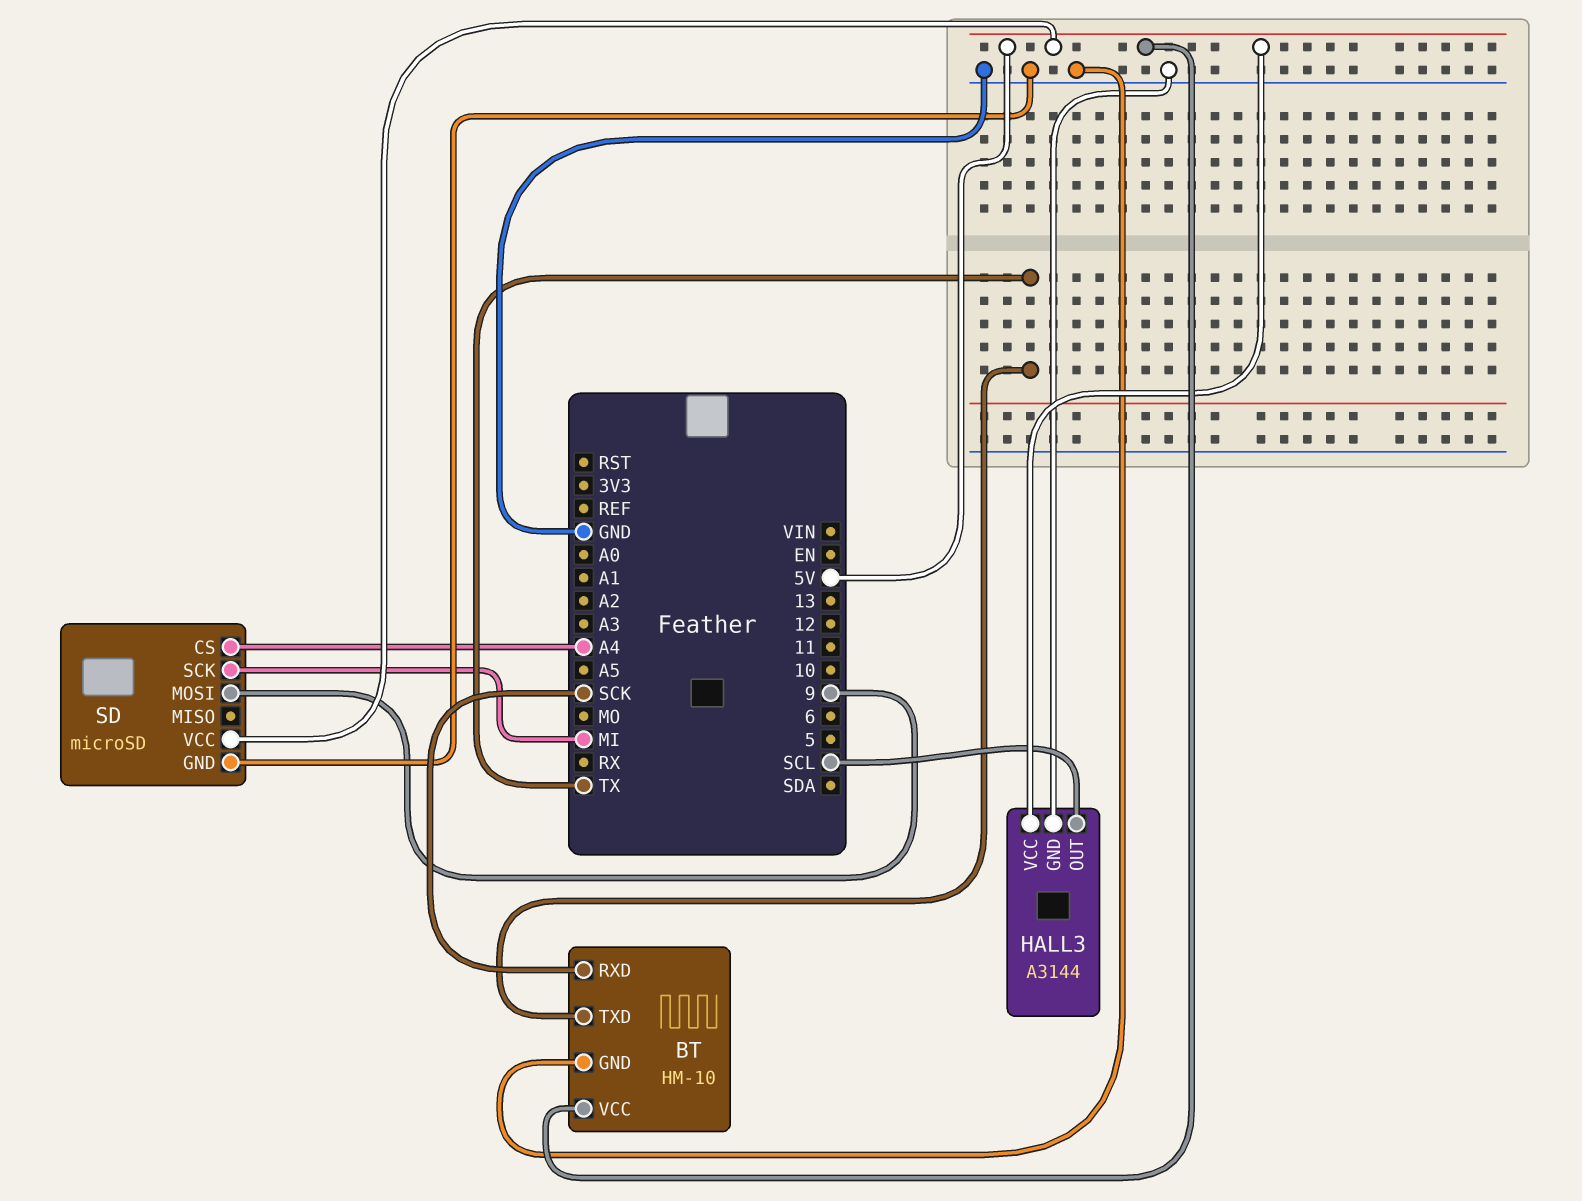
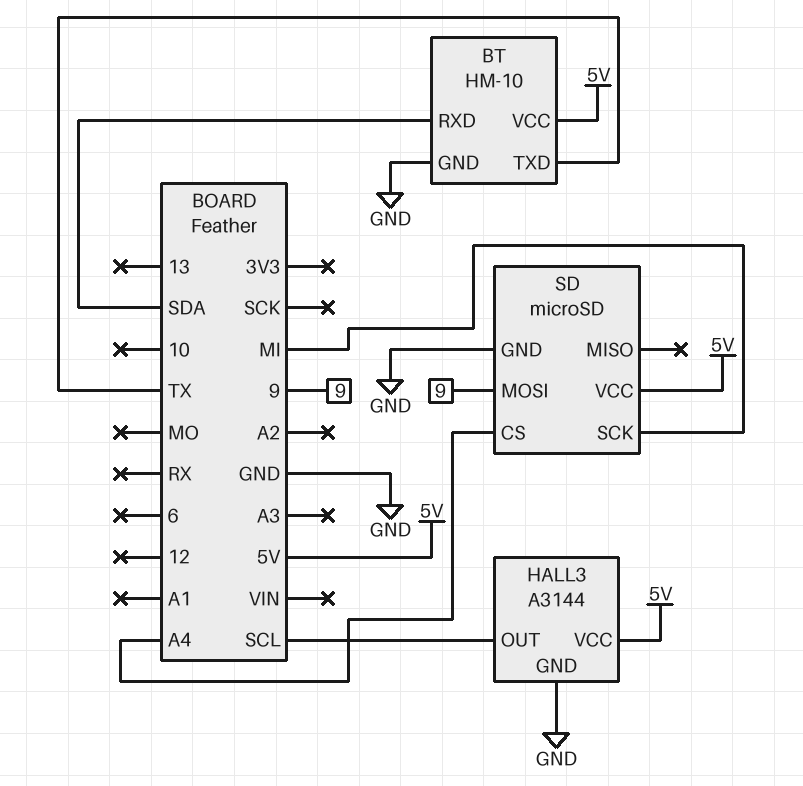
BT pin RXD: SCK -> SDA

